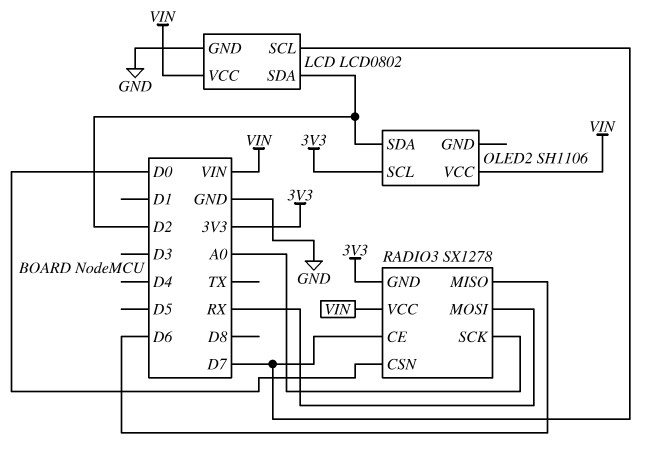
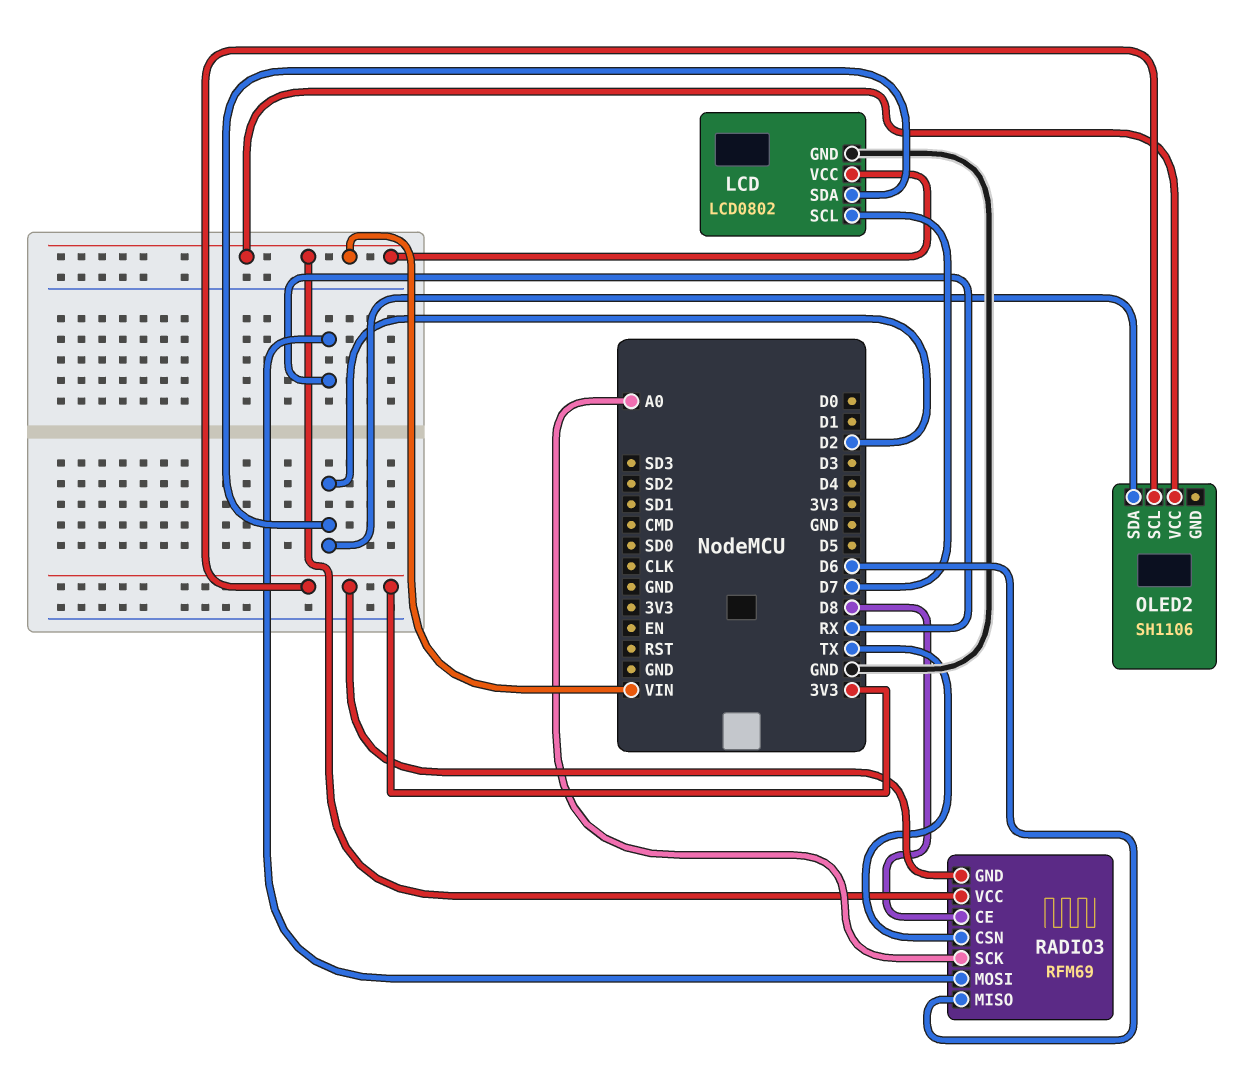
RADIO3: SX1278 -> RFM69
RADIO3 pin CE: D7 -> D8
RADIO3 pin CSN: D0 -> TX

